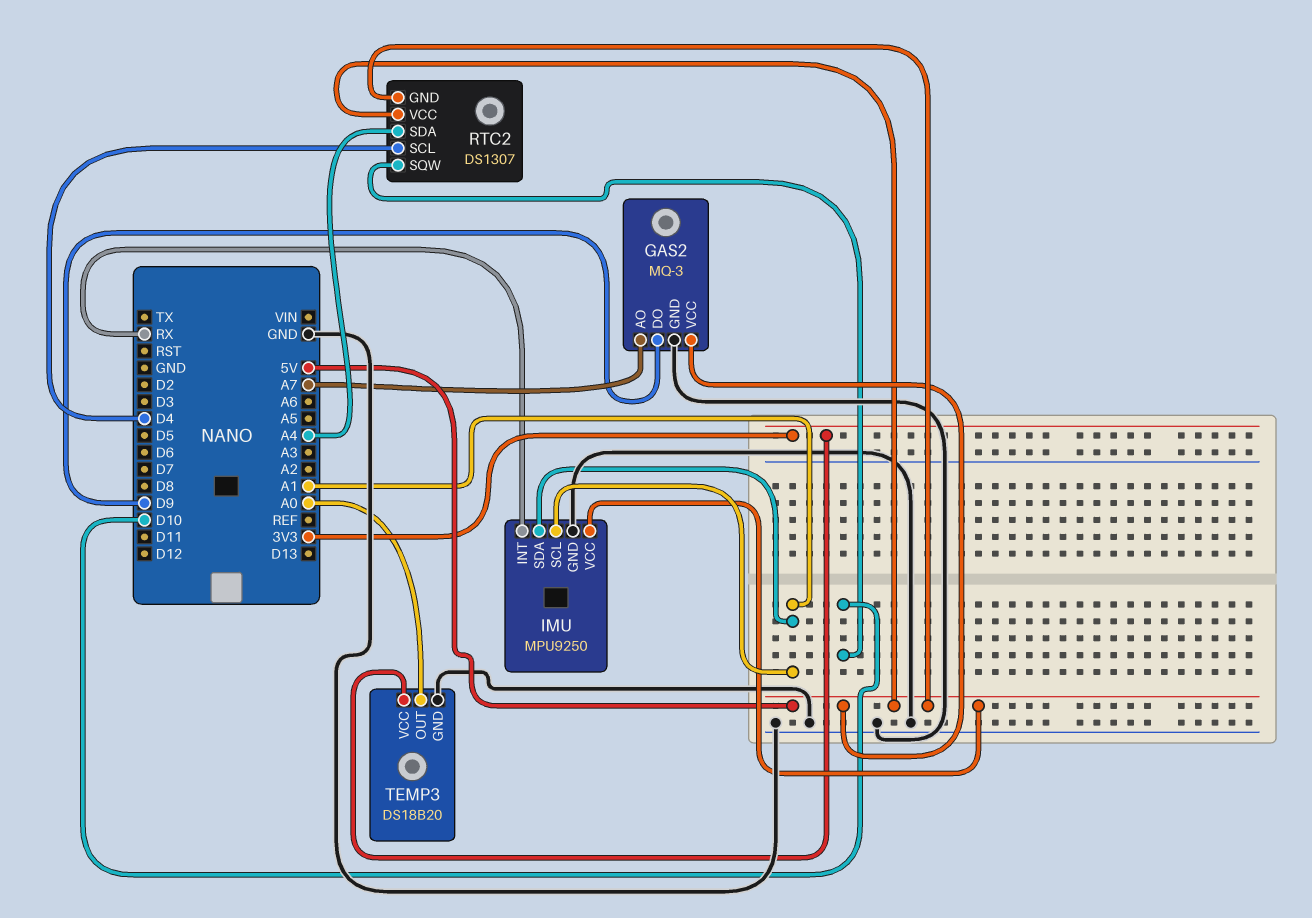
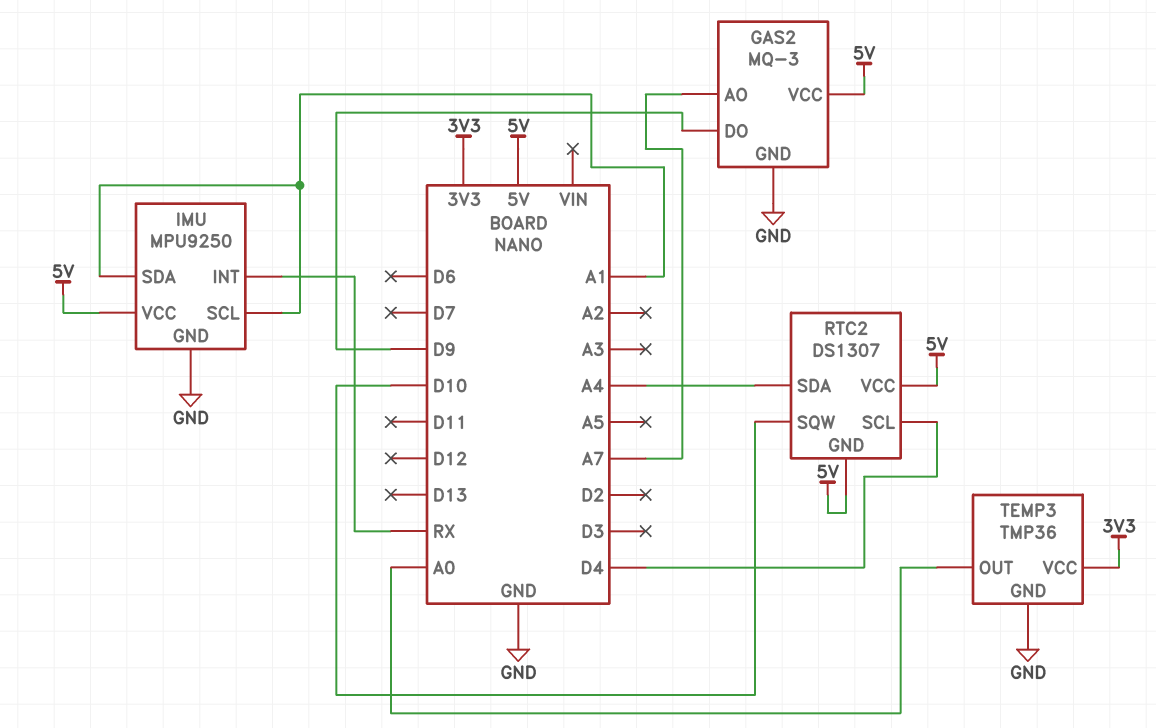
TEMP3: DS18B20 -> TMP36

